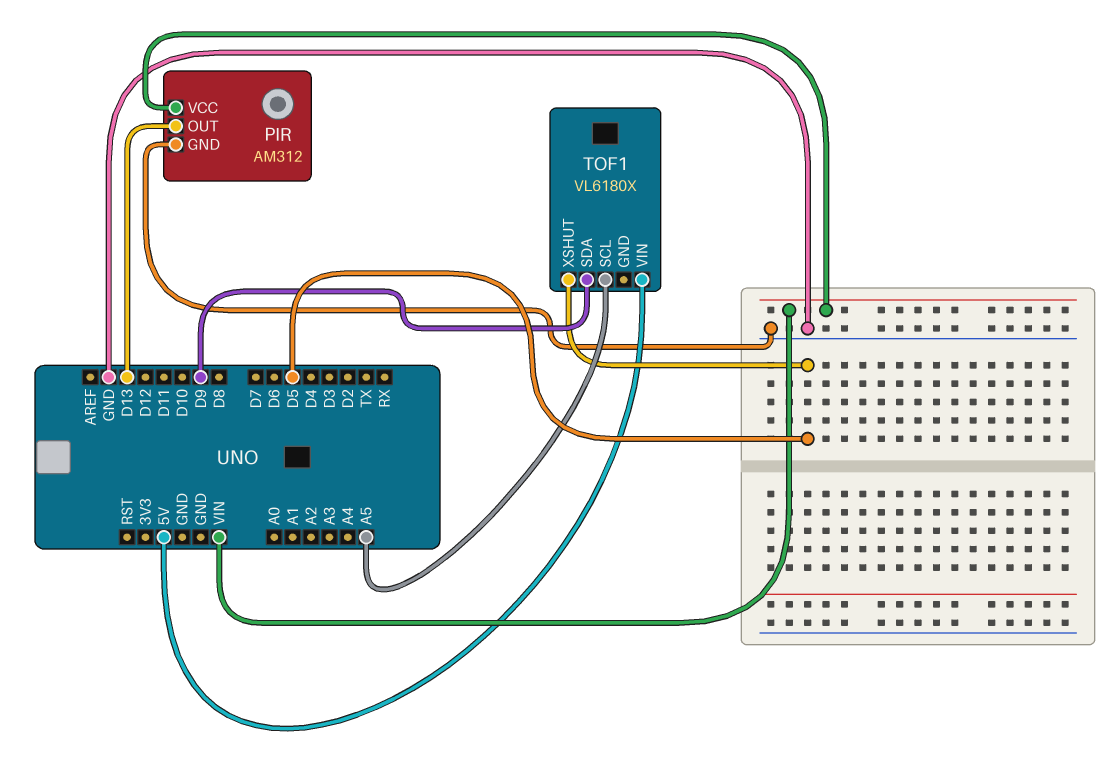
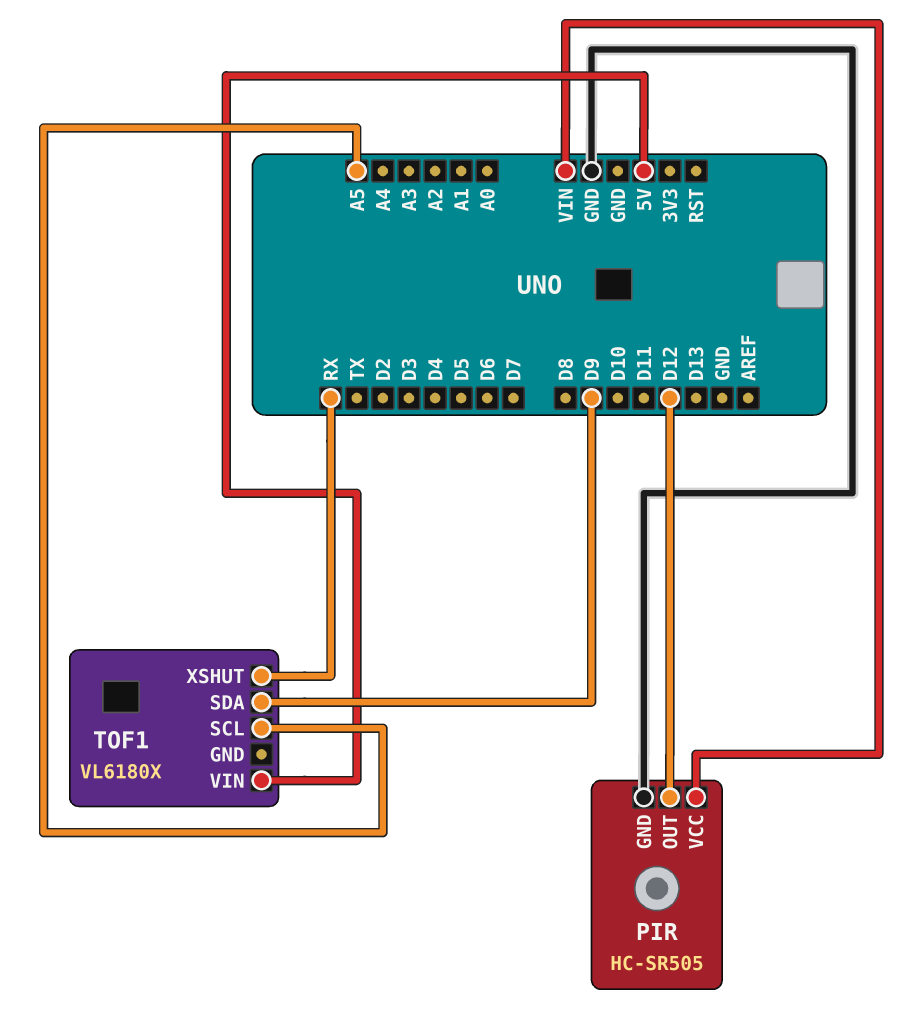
PIR: AM312 -> HC-SR505
PIR pin OUT: D13 -> D12
TOF1 pin XSHUT: D5 -> RX

